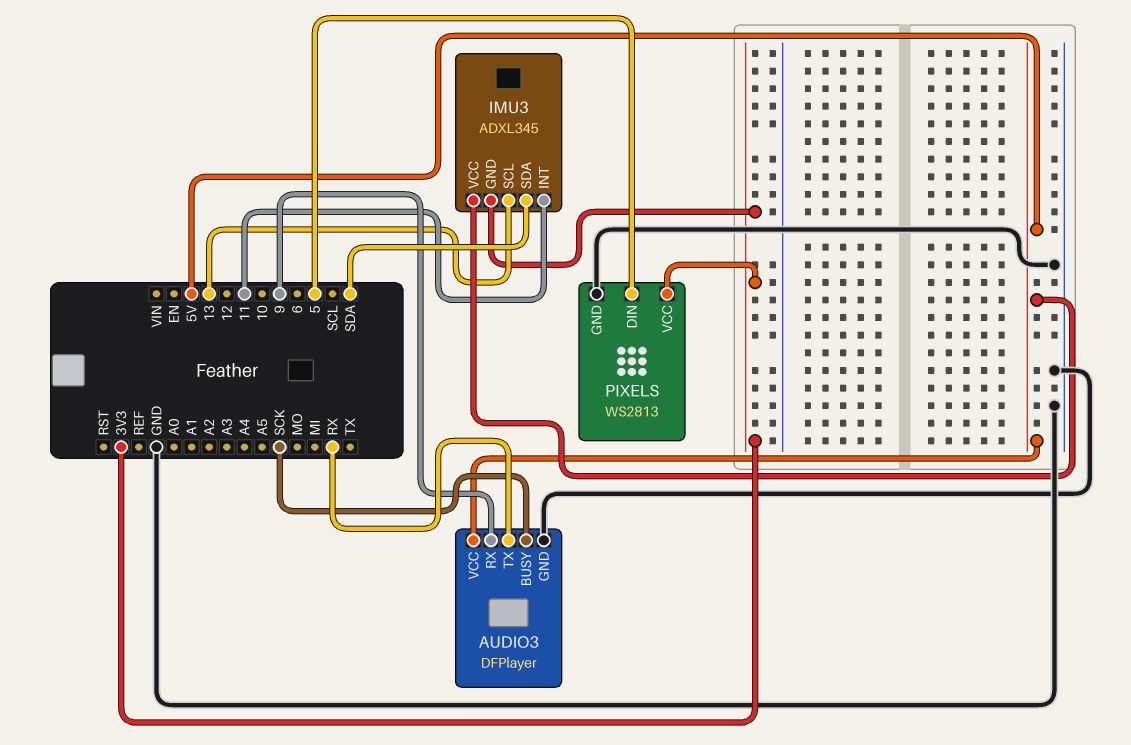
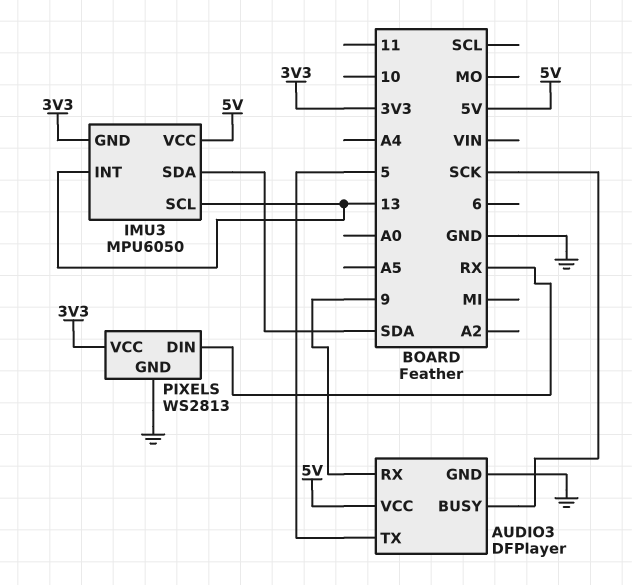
AUDIO3 pin TX: RX -> 5
IMU3: ADXL345 -> MPU6050
IMU3 pin INT: 11 -> 13
PIXELS pin DIN: 5 -> RX

